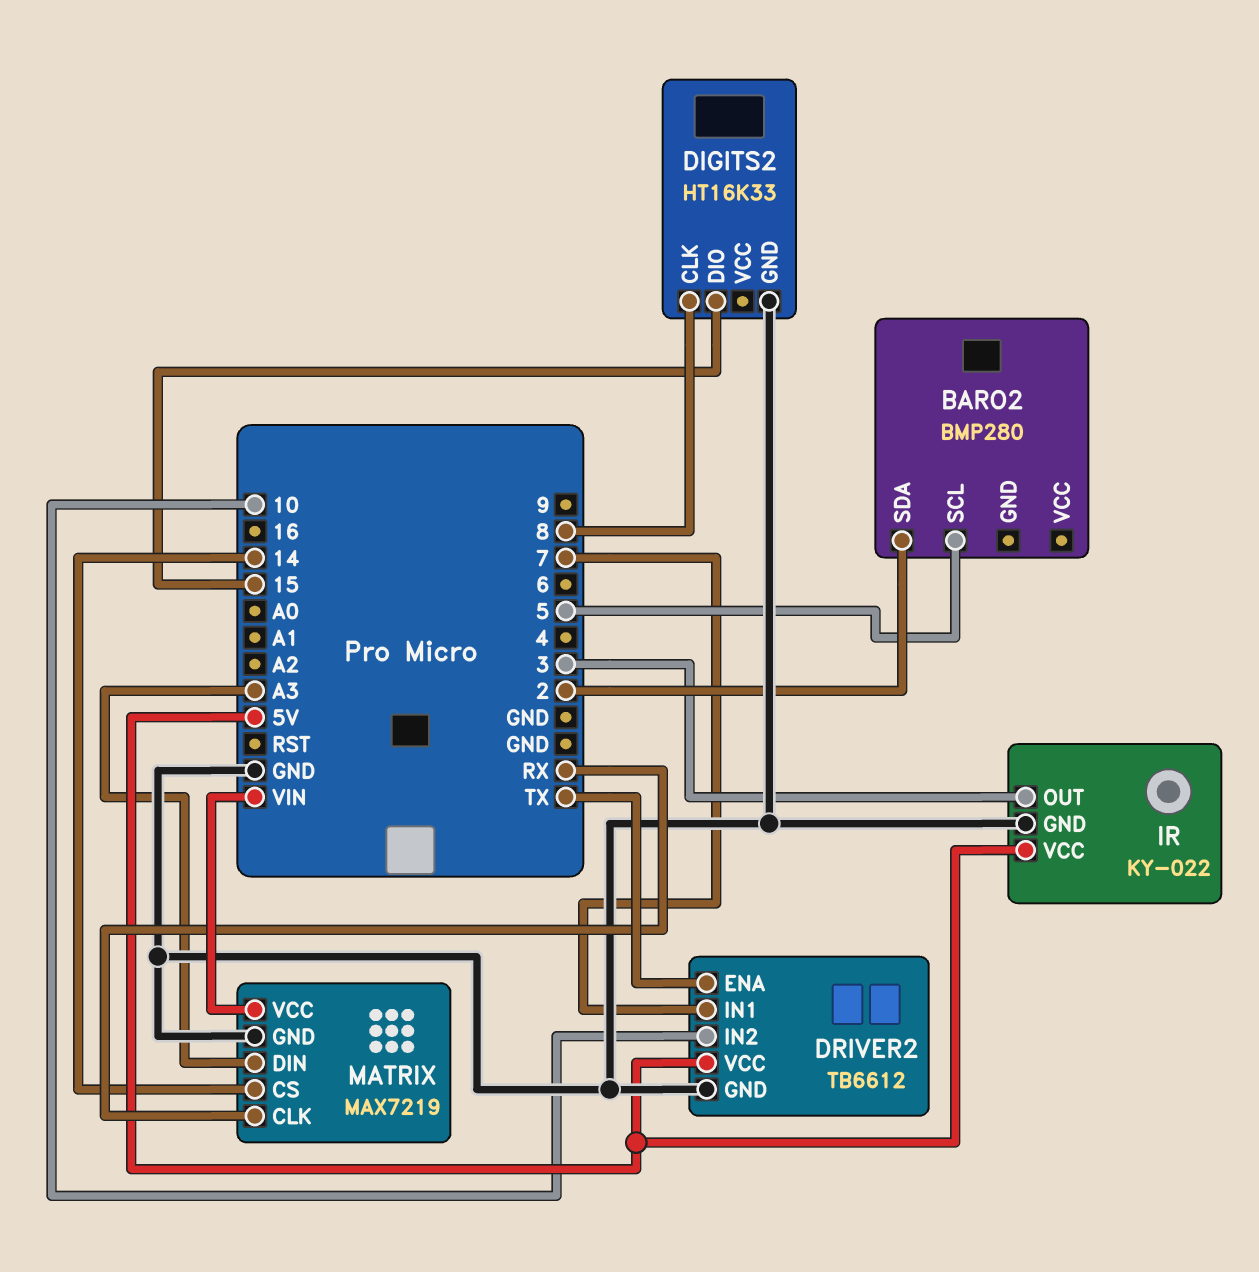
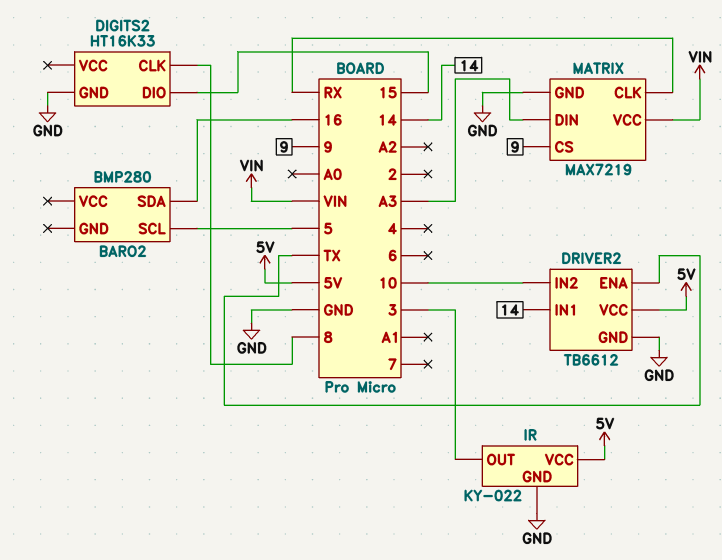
BARO2 pin SDA: 2 -> 16
DRIVER2 pin IN1: 7 -> 14
MATRIX pin CS: 14 -> 9

